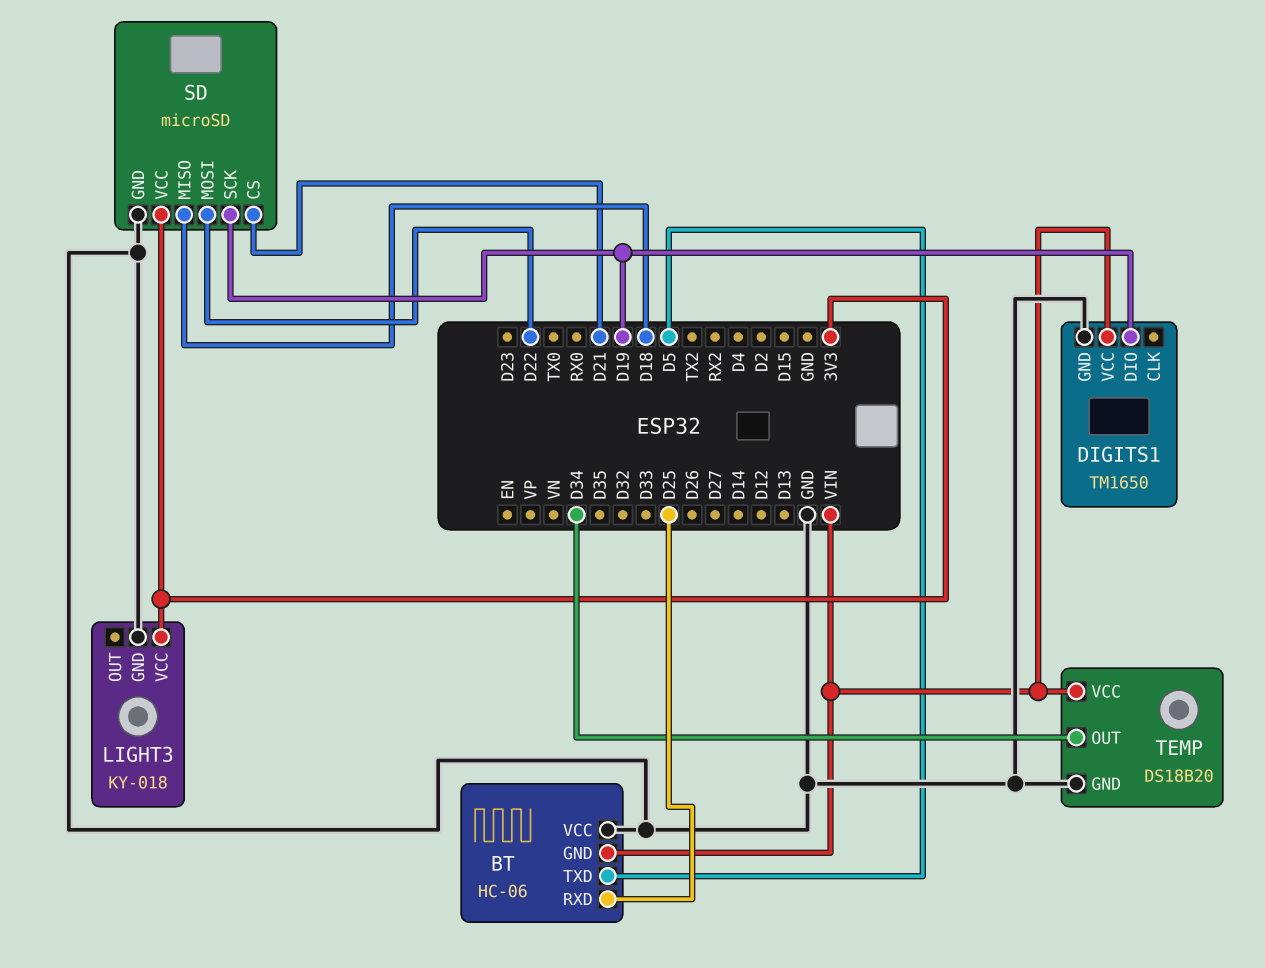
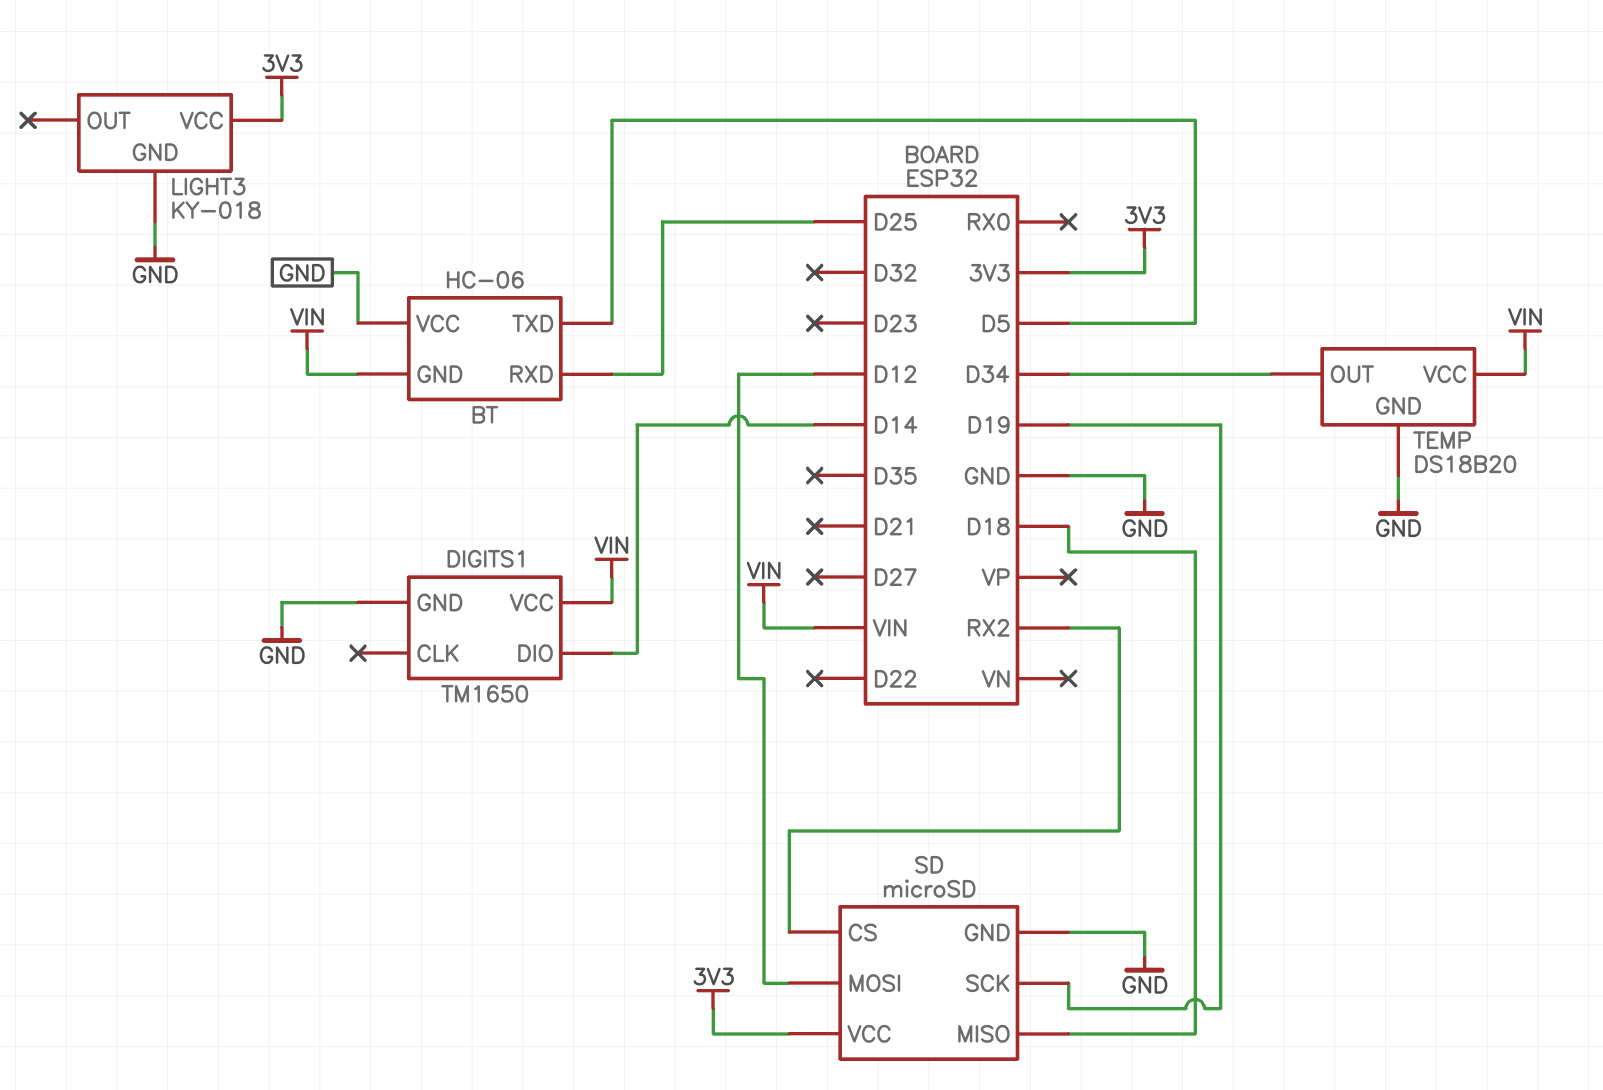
DIGITS1 pin DIO: D19 -> D14
SD pin CS: D21 -> RX2
SD pin MOSI: D22 -> D12

